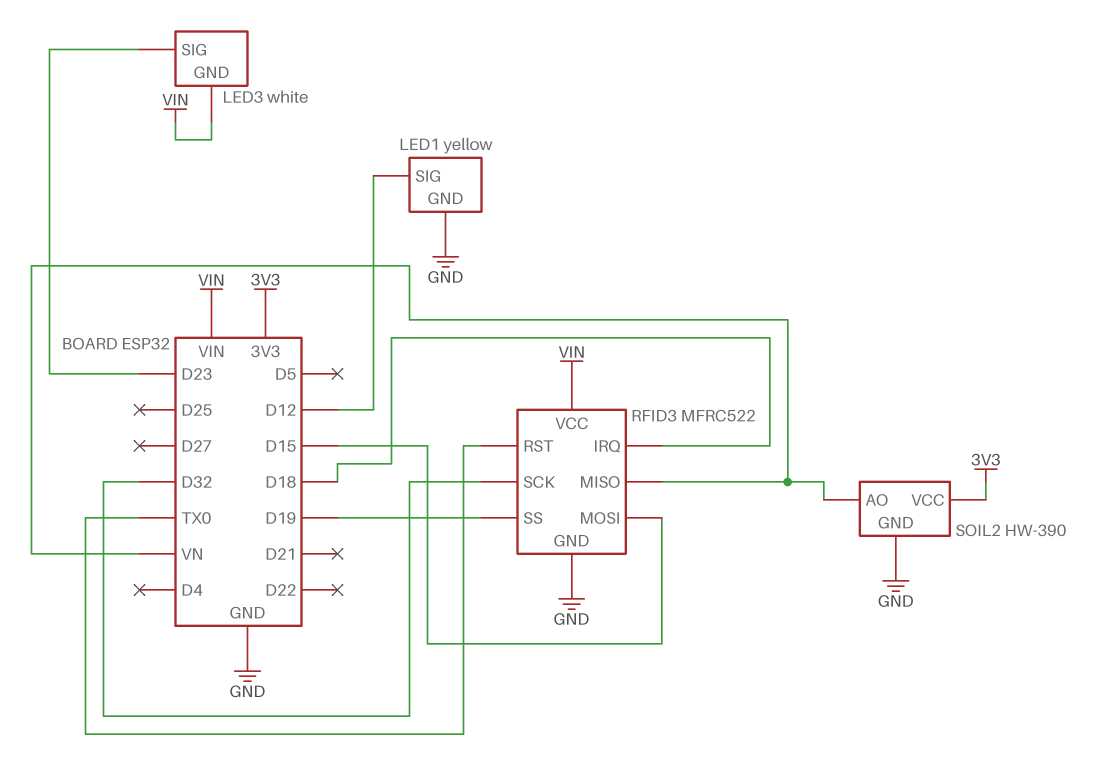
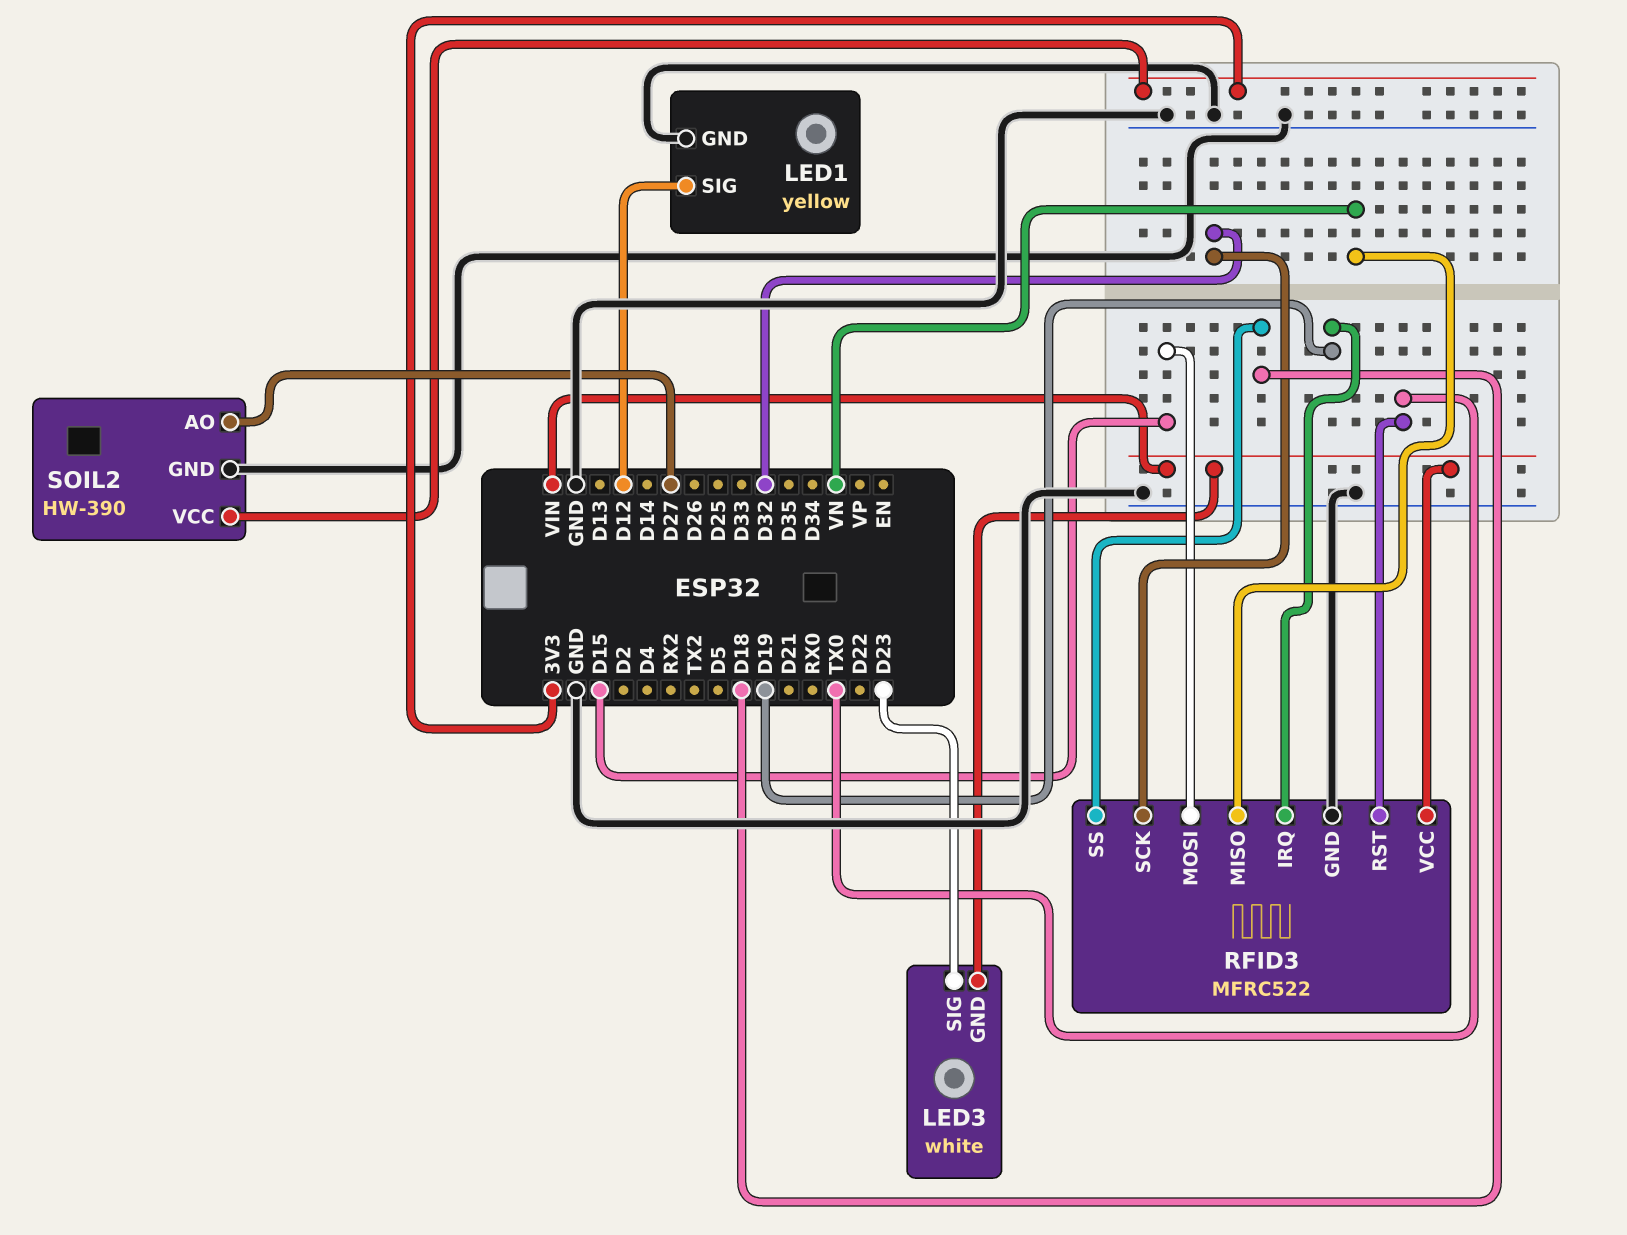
RFID3 pin IRQ: D18 -> D19
RFID3 pin SS: D19 -> D18
SOIL2 pin AO: VN -> D27

